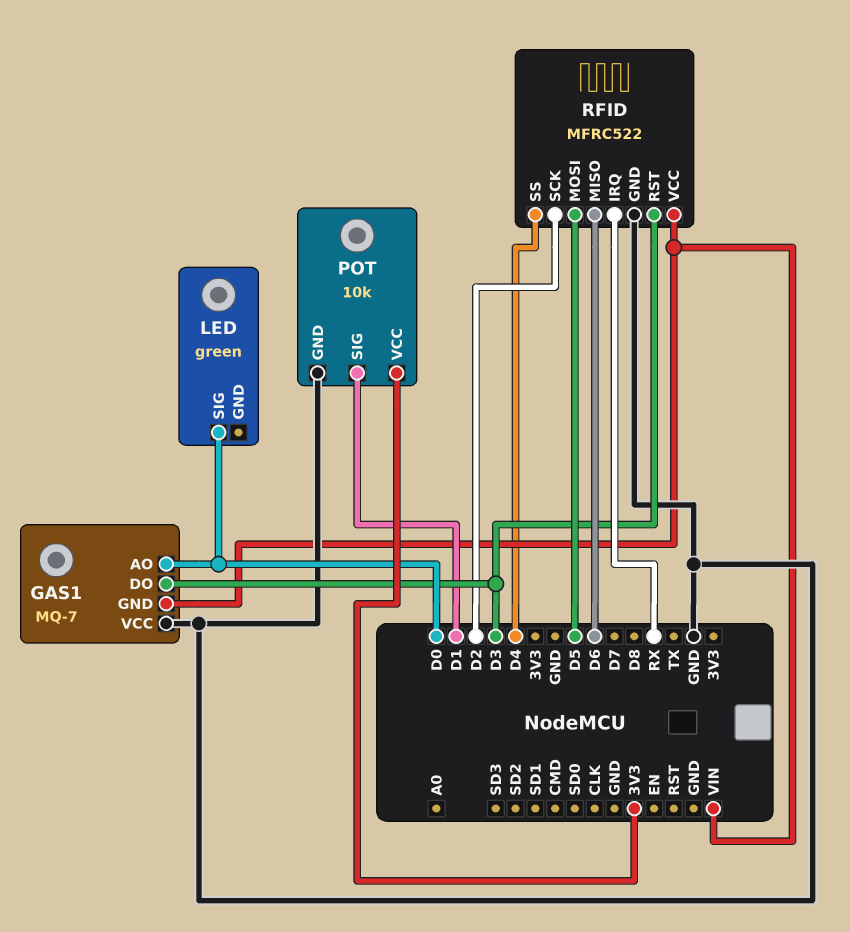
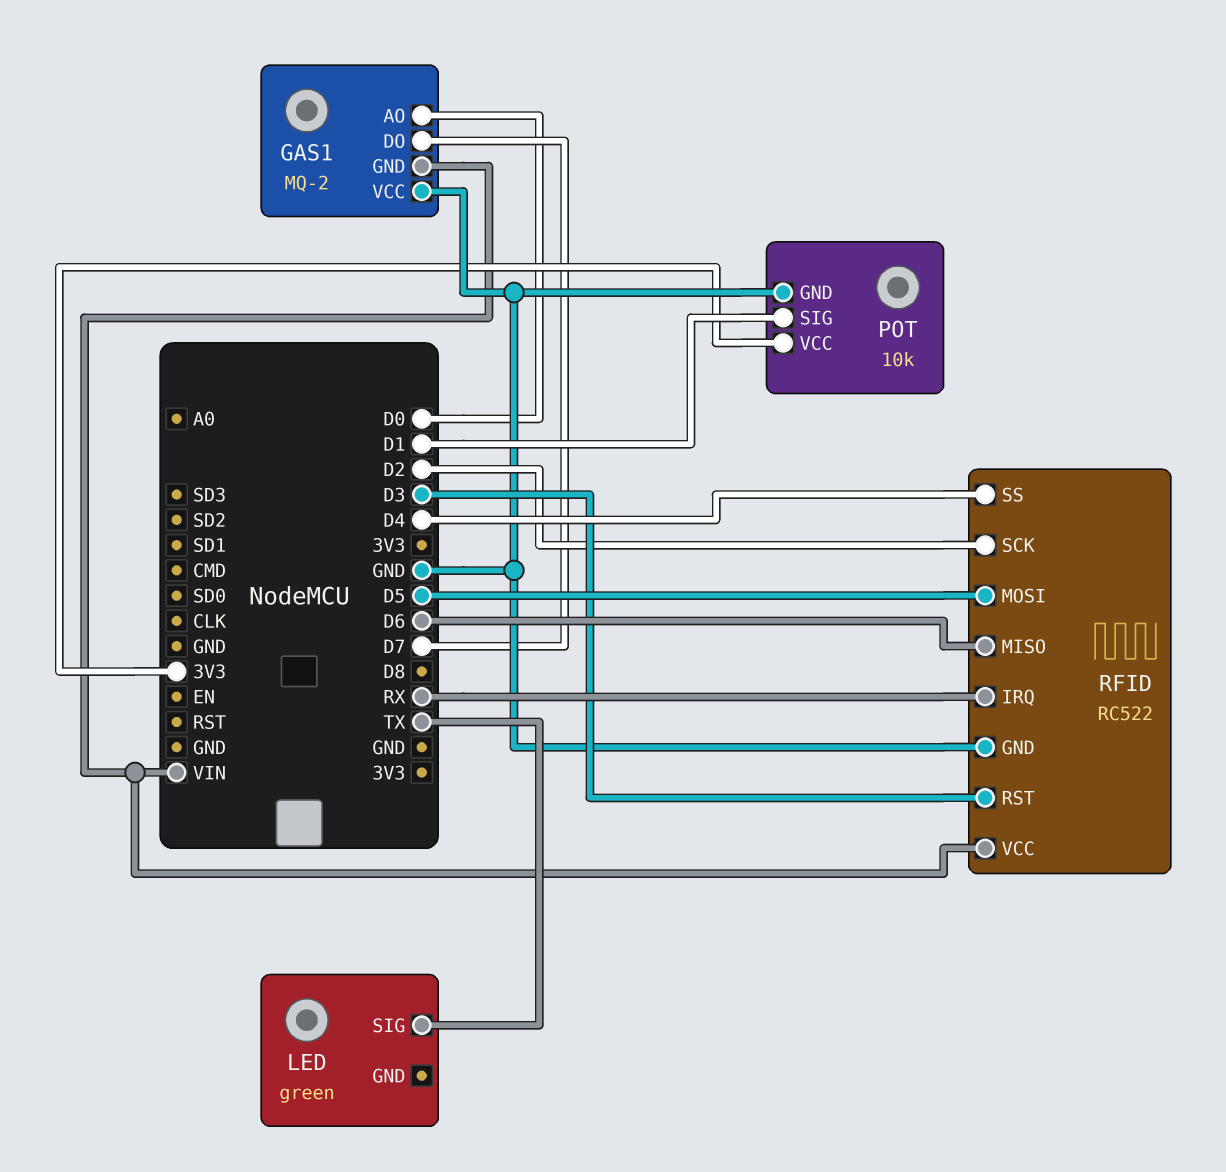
GAS1: MQ-7 -> MQ-2
GAS1 pin DO: D3 -> D7
LED pin SIG: D0 -> TX
RFID: MFRC522 -> RC522

